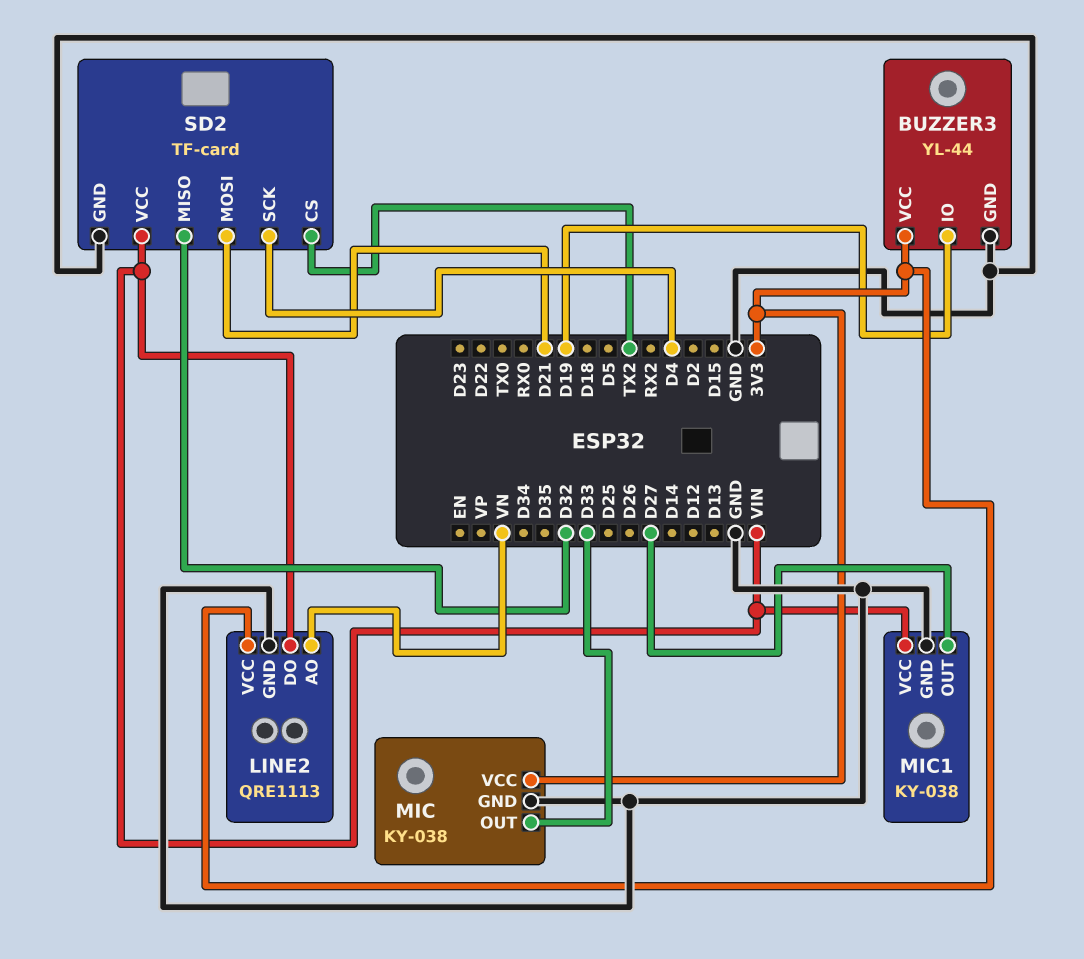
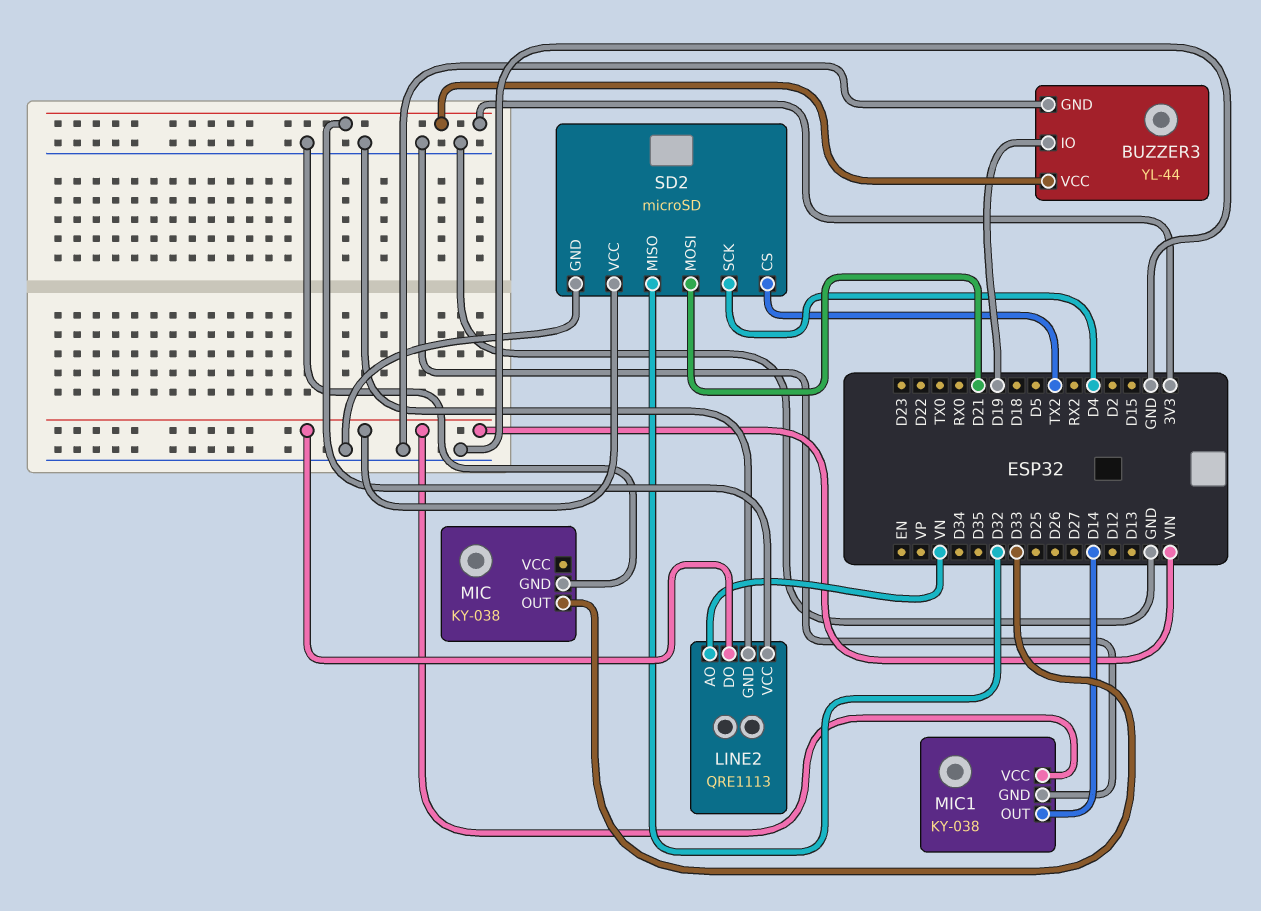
MIC pin VCC: 3V3 -> none
MIC1 pin OUT: D27 -> D14
SD2: TF-card -> microSD

